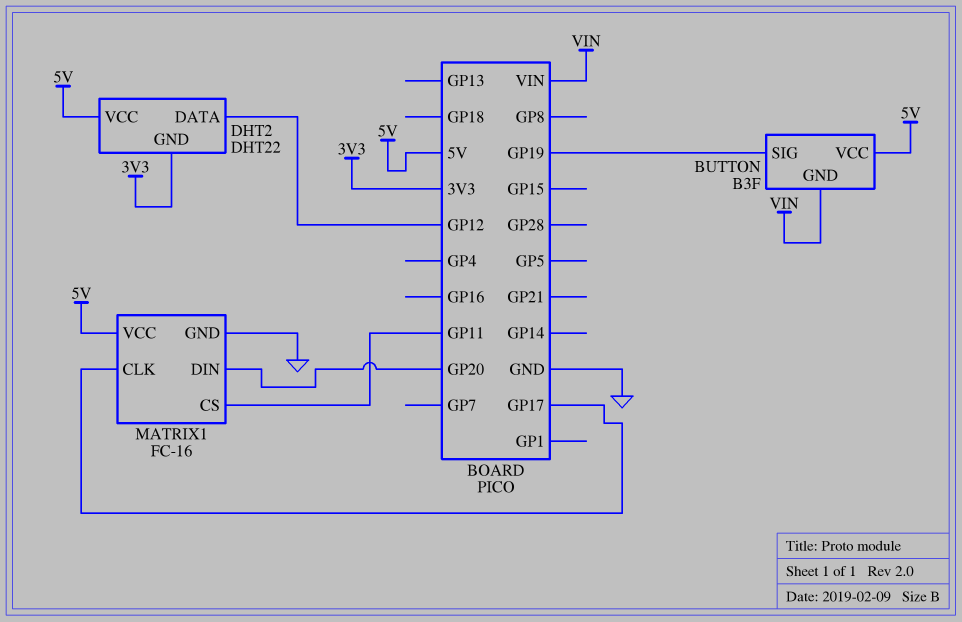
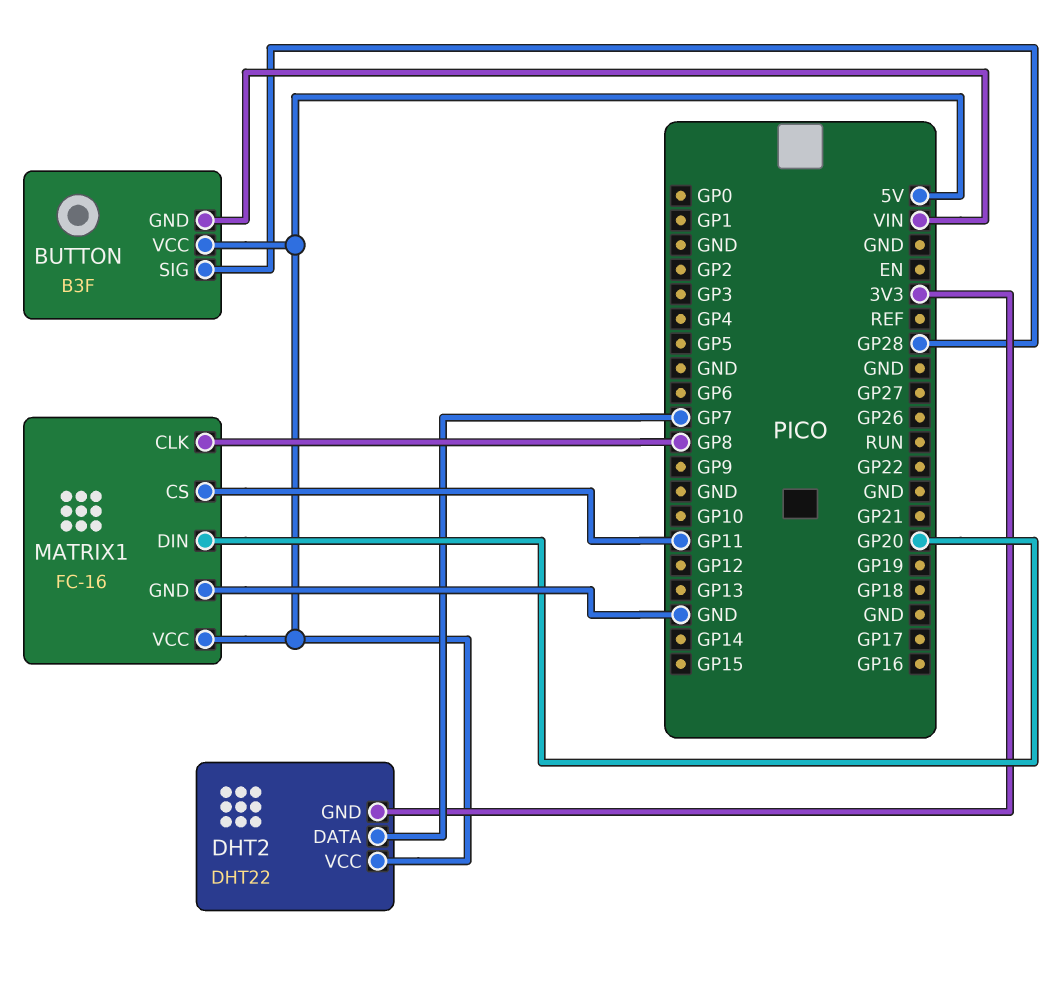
BUTTON pin SIG: GP19 -> GP28
DHT2 pin DATA: GP12 -> GP7
MATRIX1 pin CLK: GP17 -> GP8

